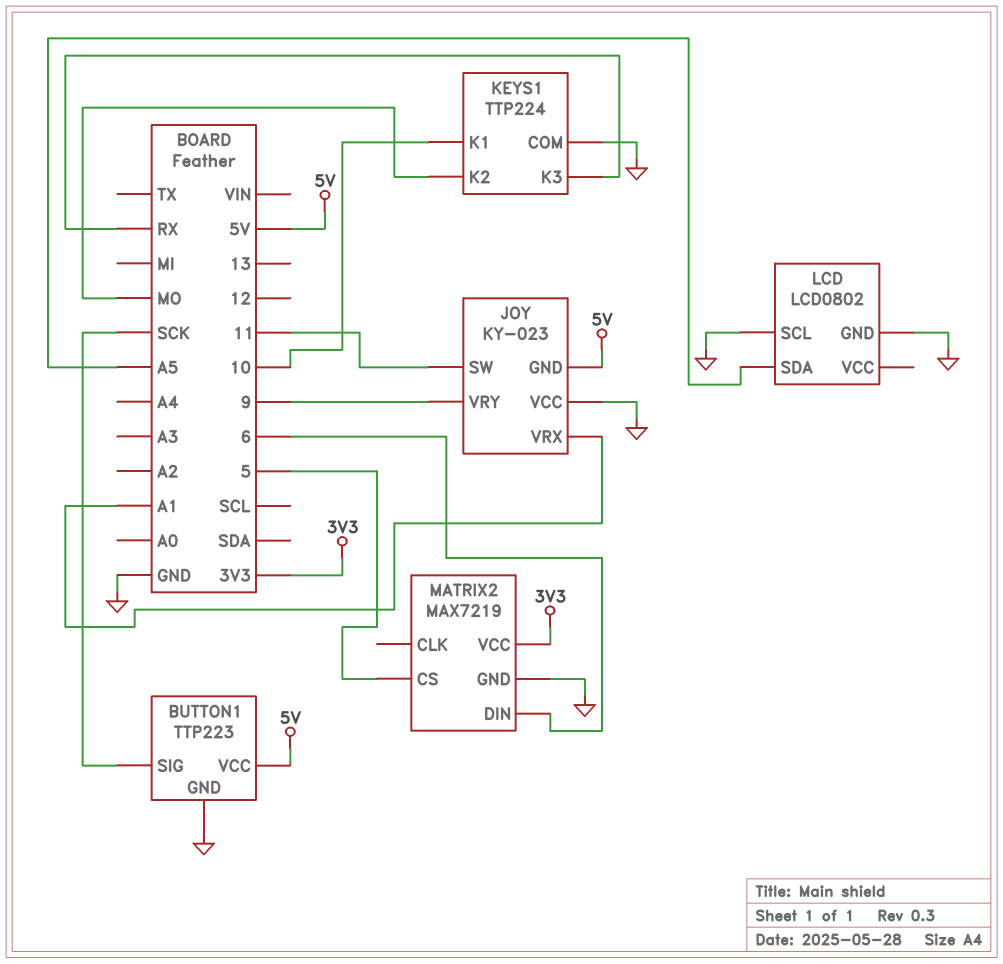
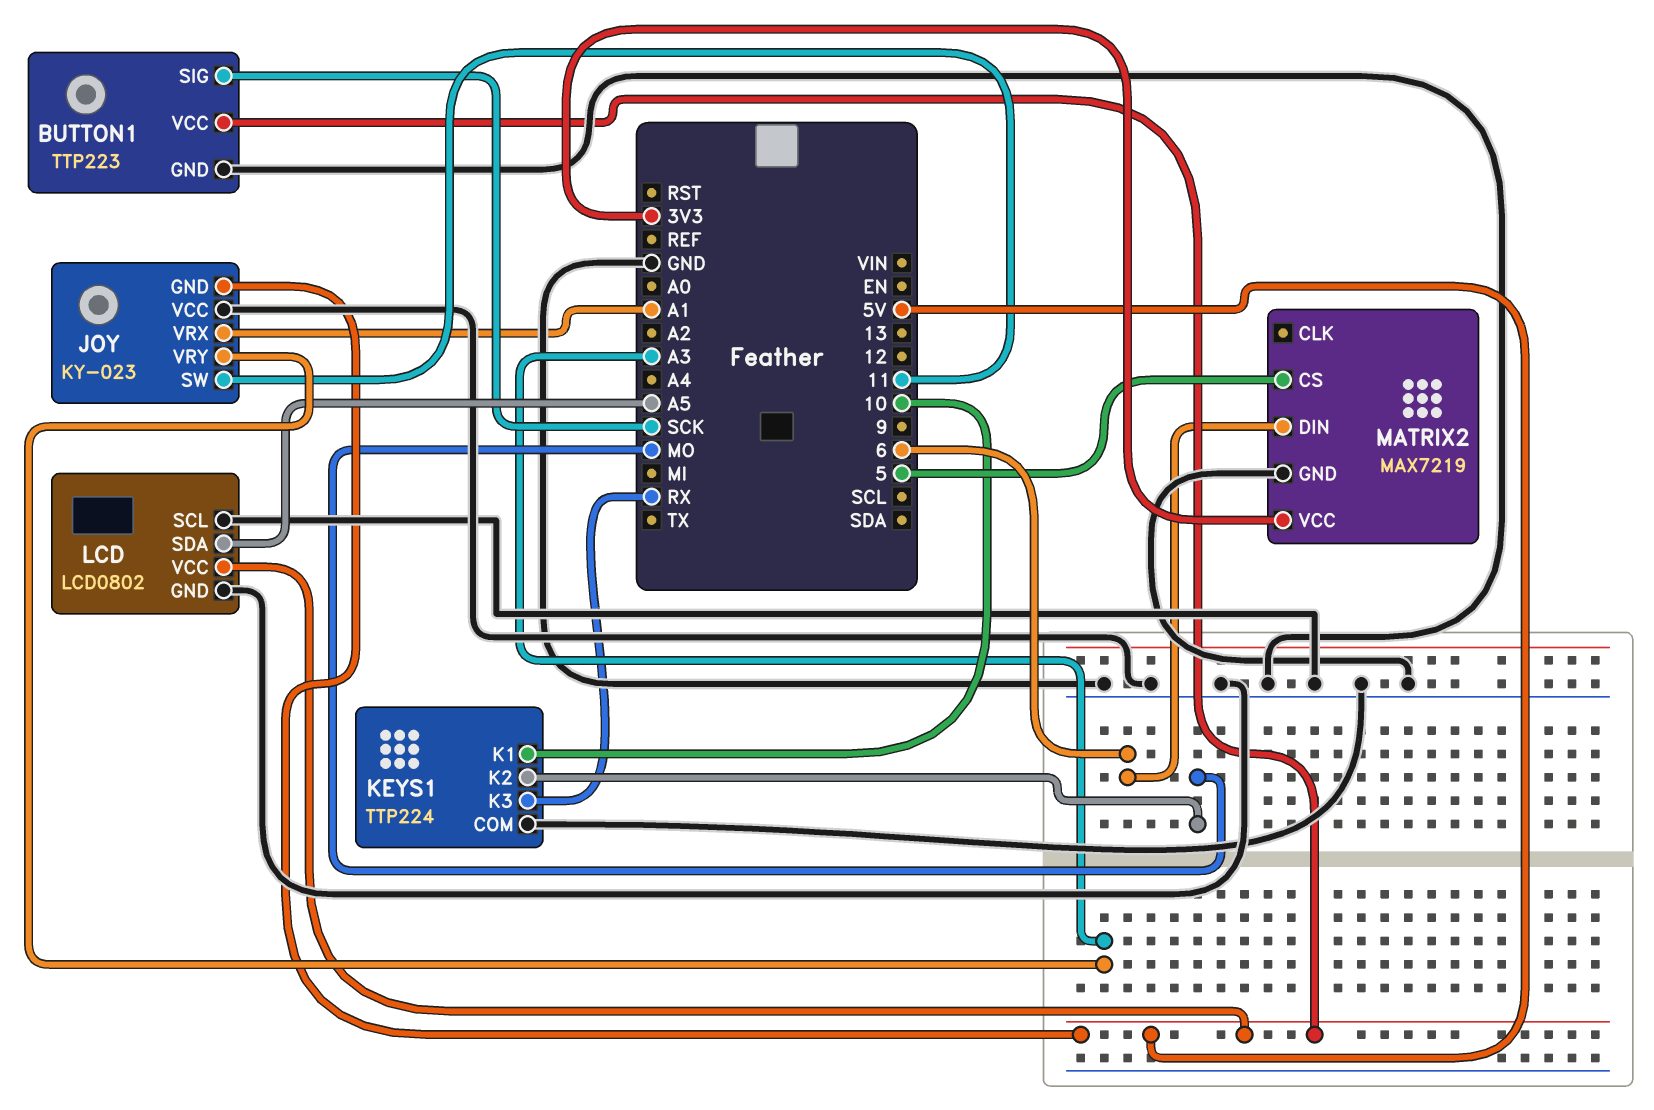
JOY pin VRY: 9 -> A3
LCD pin VCC: none -> 5V

